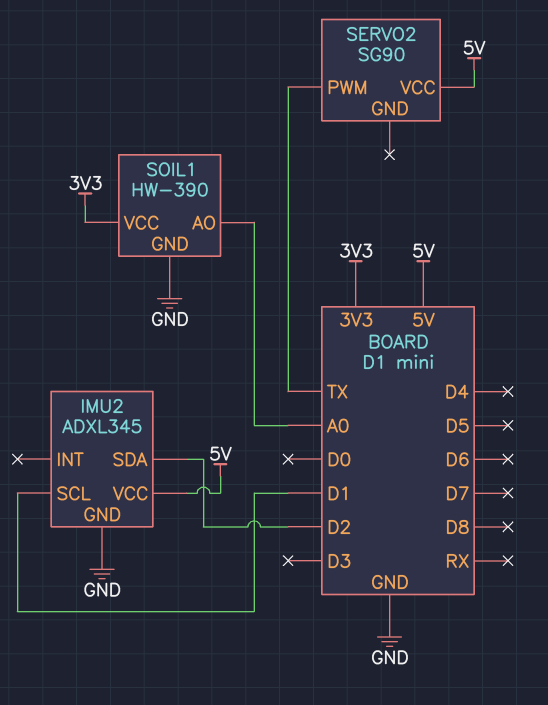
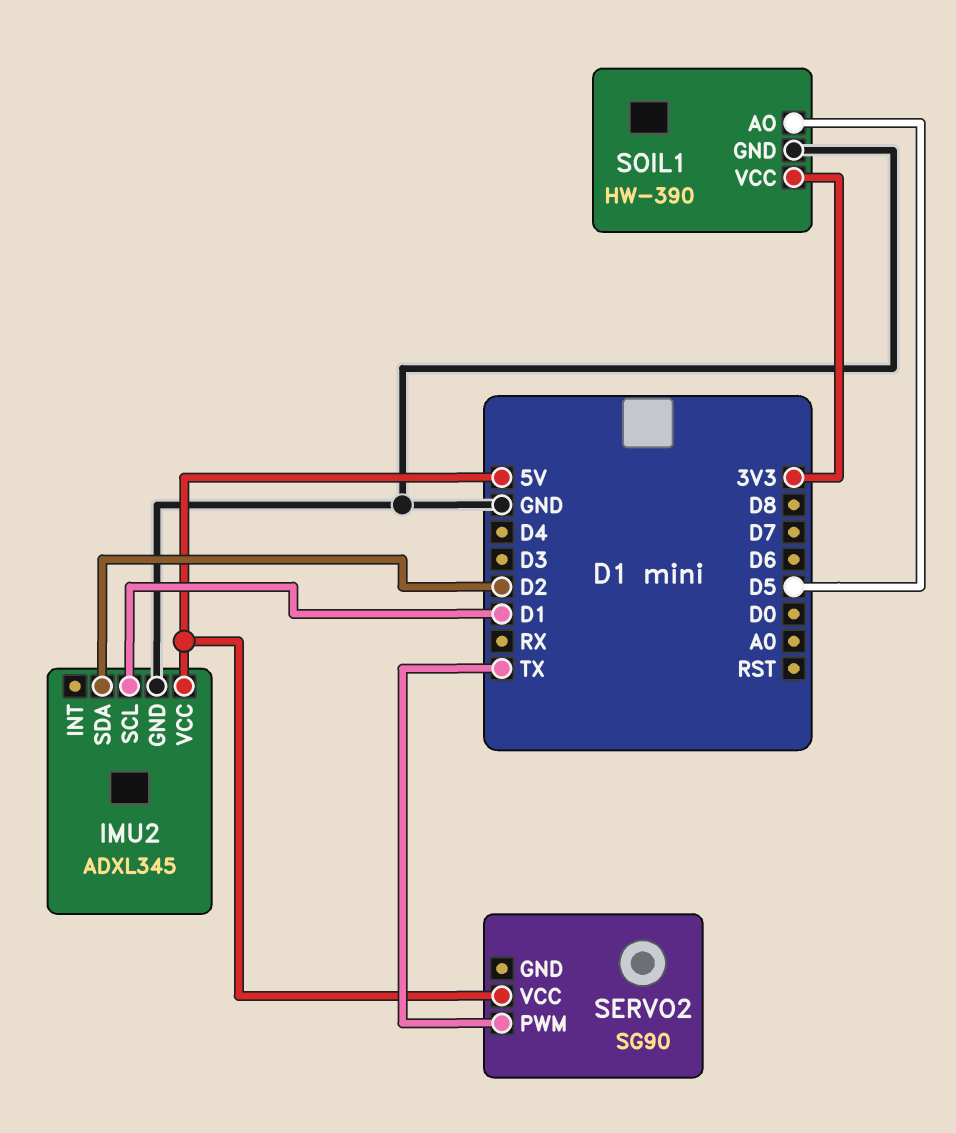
SOIL1 pin AO: A0 -> D5

